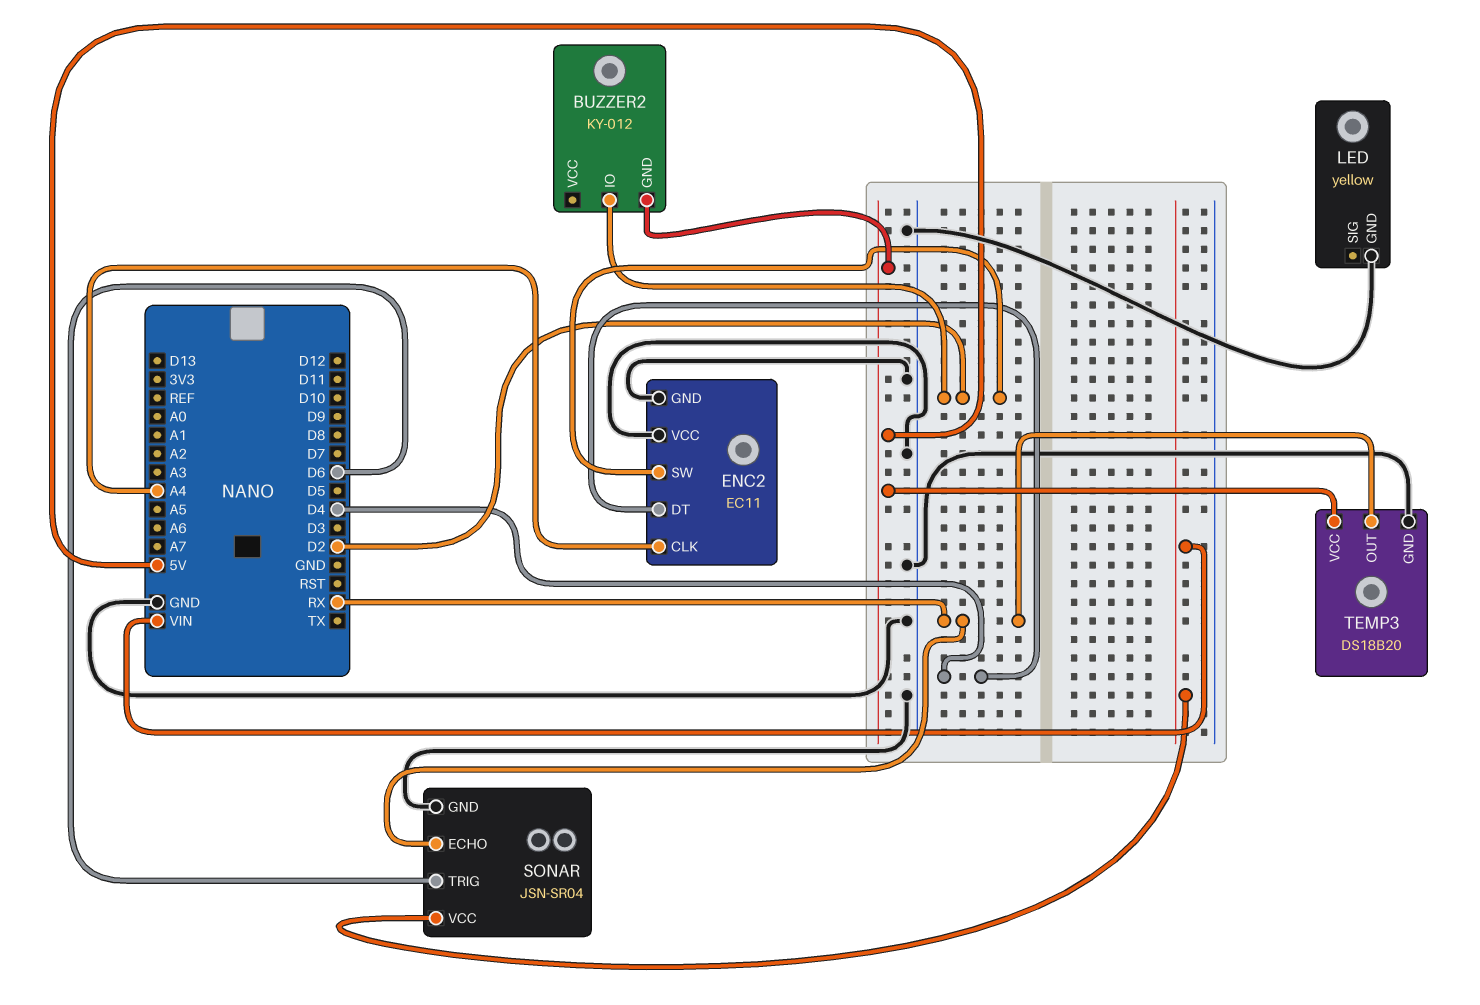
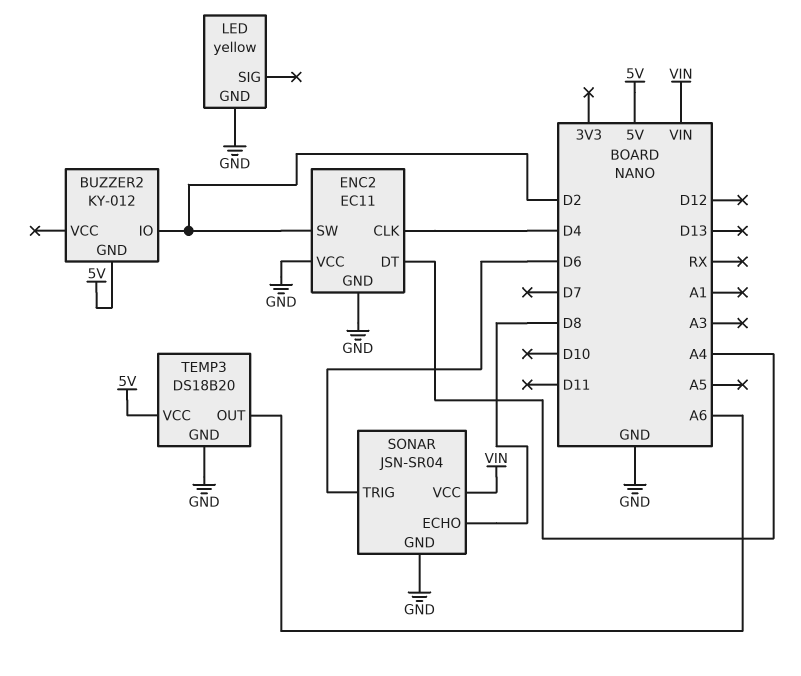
ENC2 pin CLK: A4 -> D4
ENC2 pin DT: D4 -> A4
SONAR pin ECHO: RX -> D8
TEMP3 pin OUT: RX -> A6

